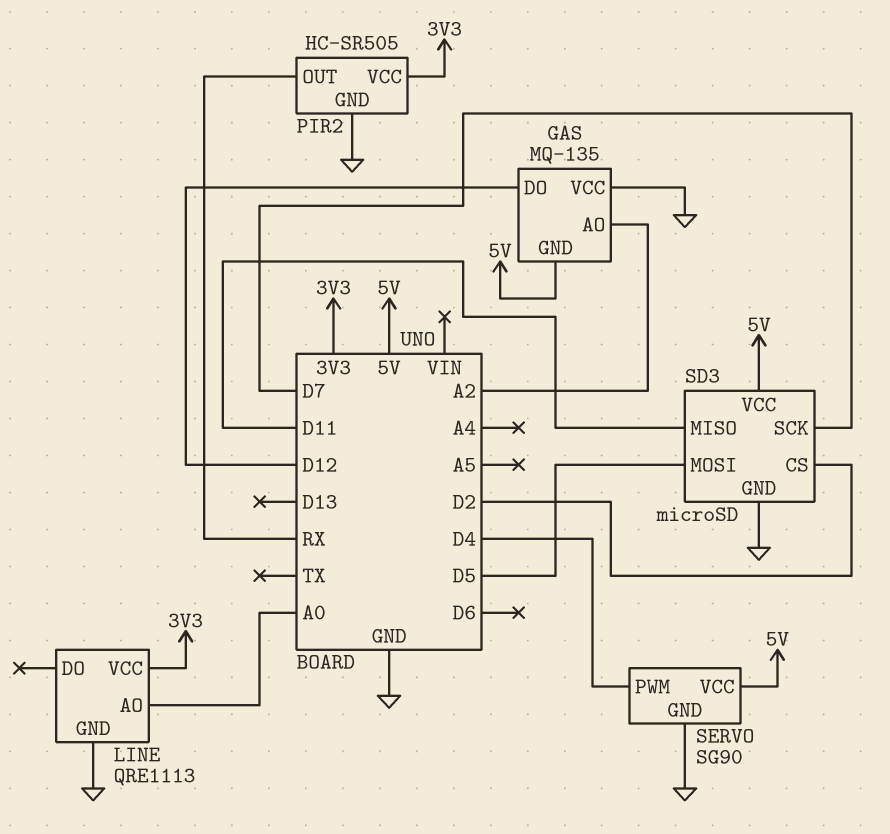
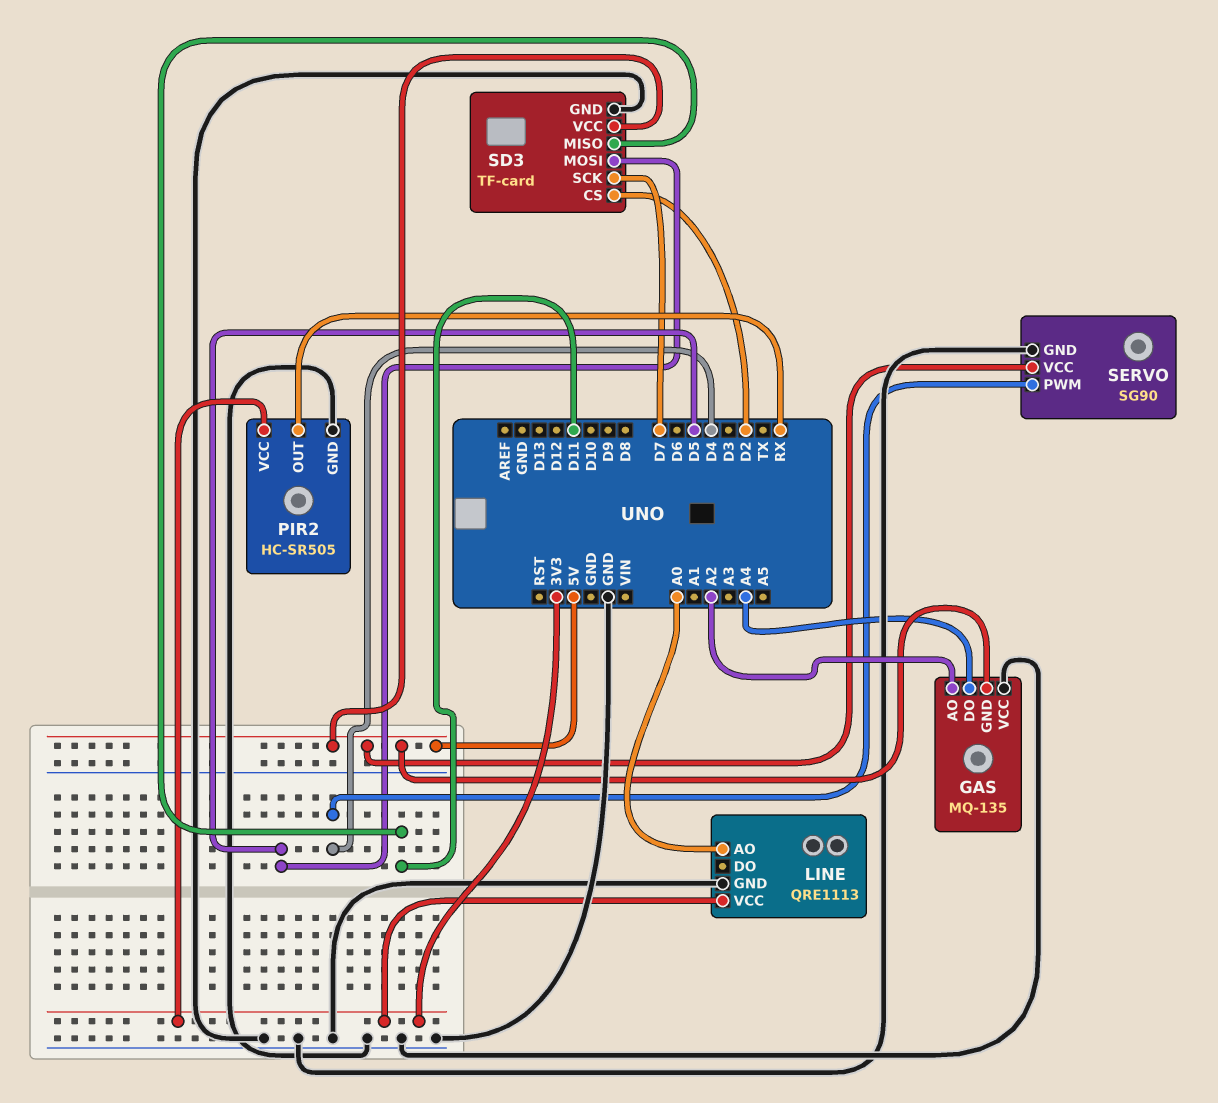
GAS pin DO: D12 -> A4
SD3: microSD -> TF-card

